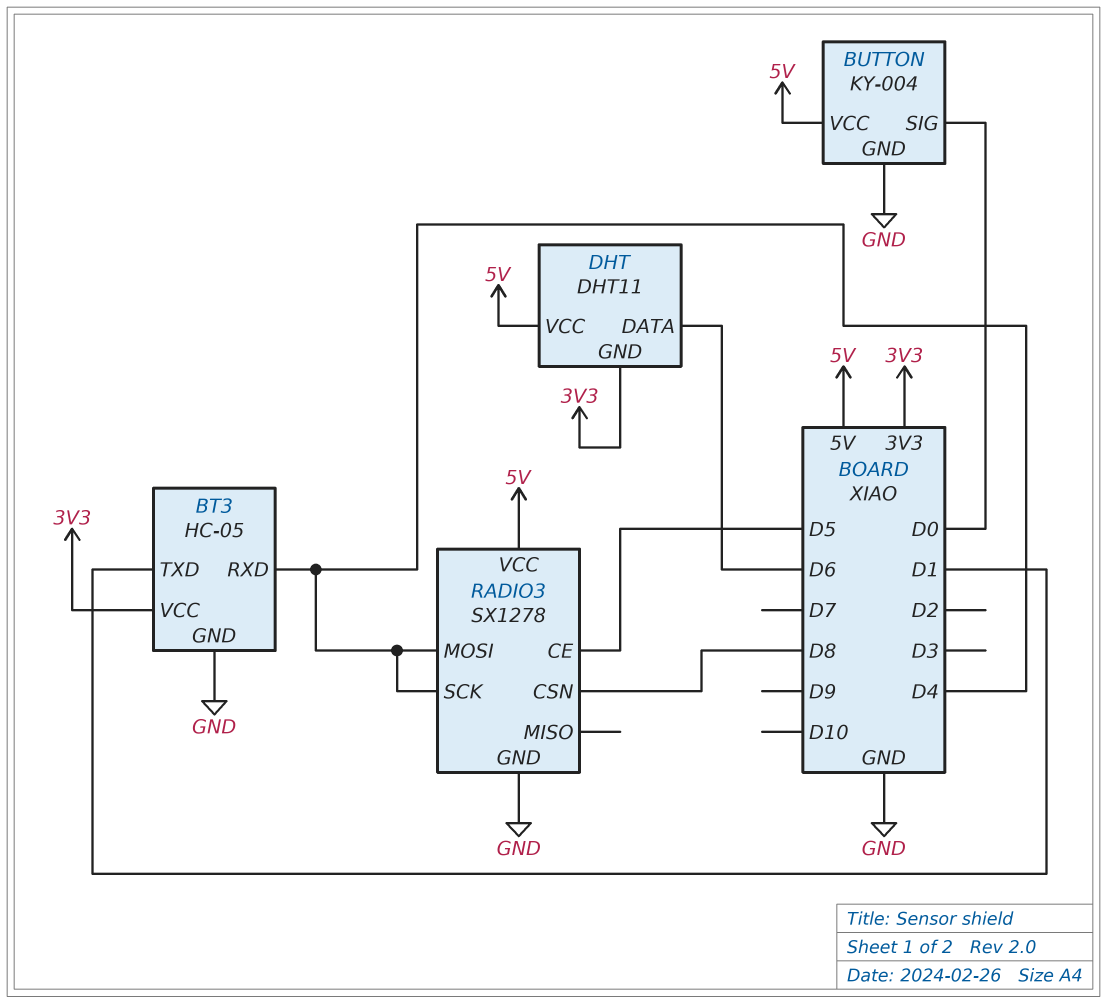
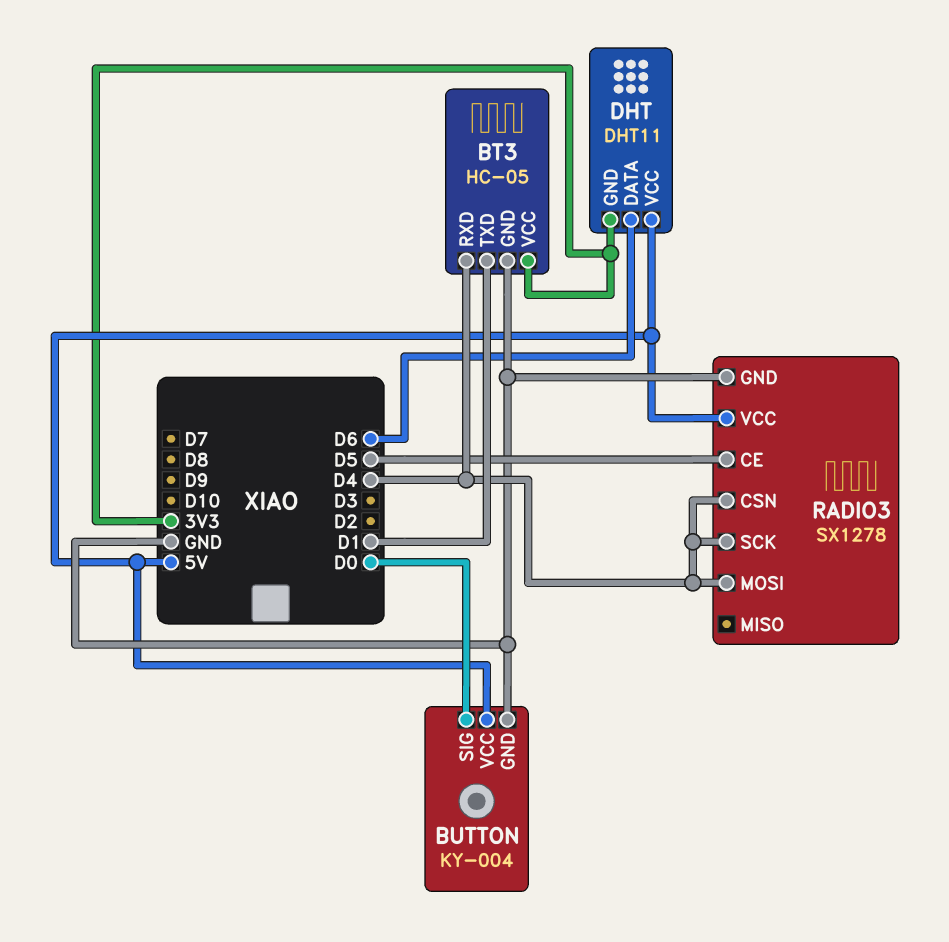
RADIO3 pin CSN: D8 -> D4

